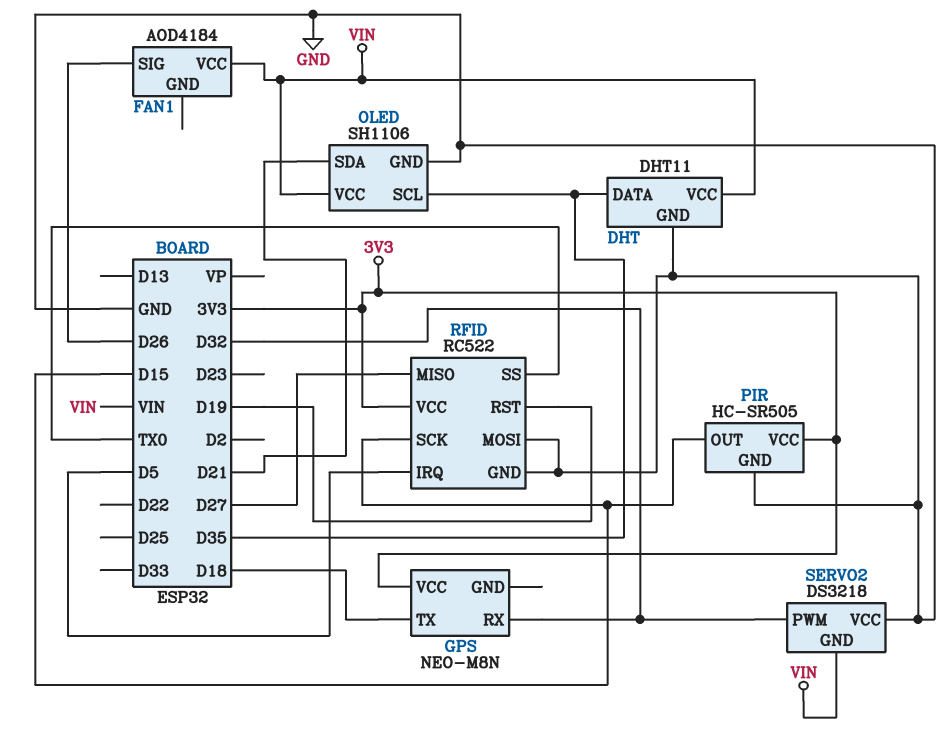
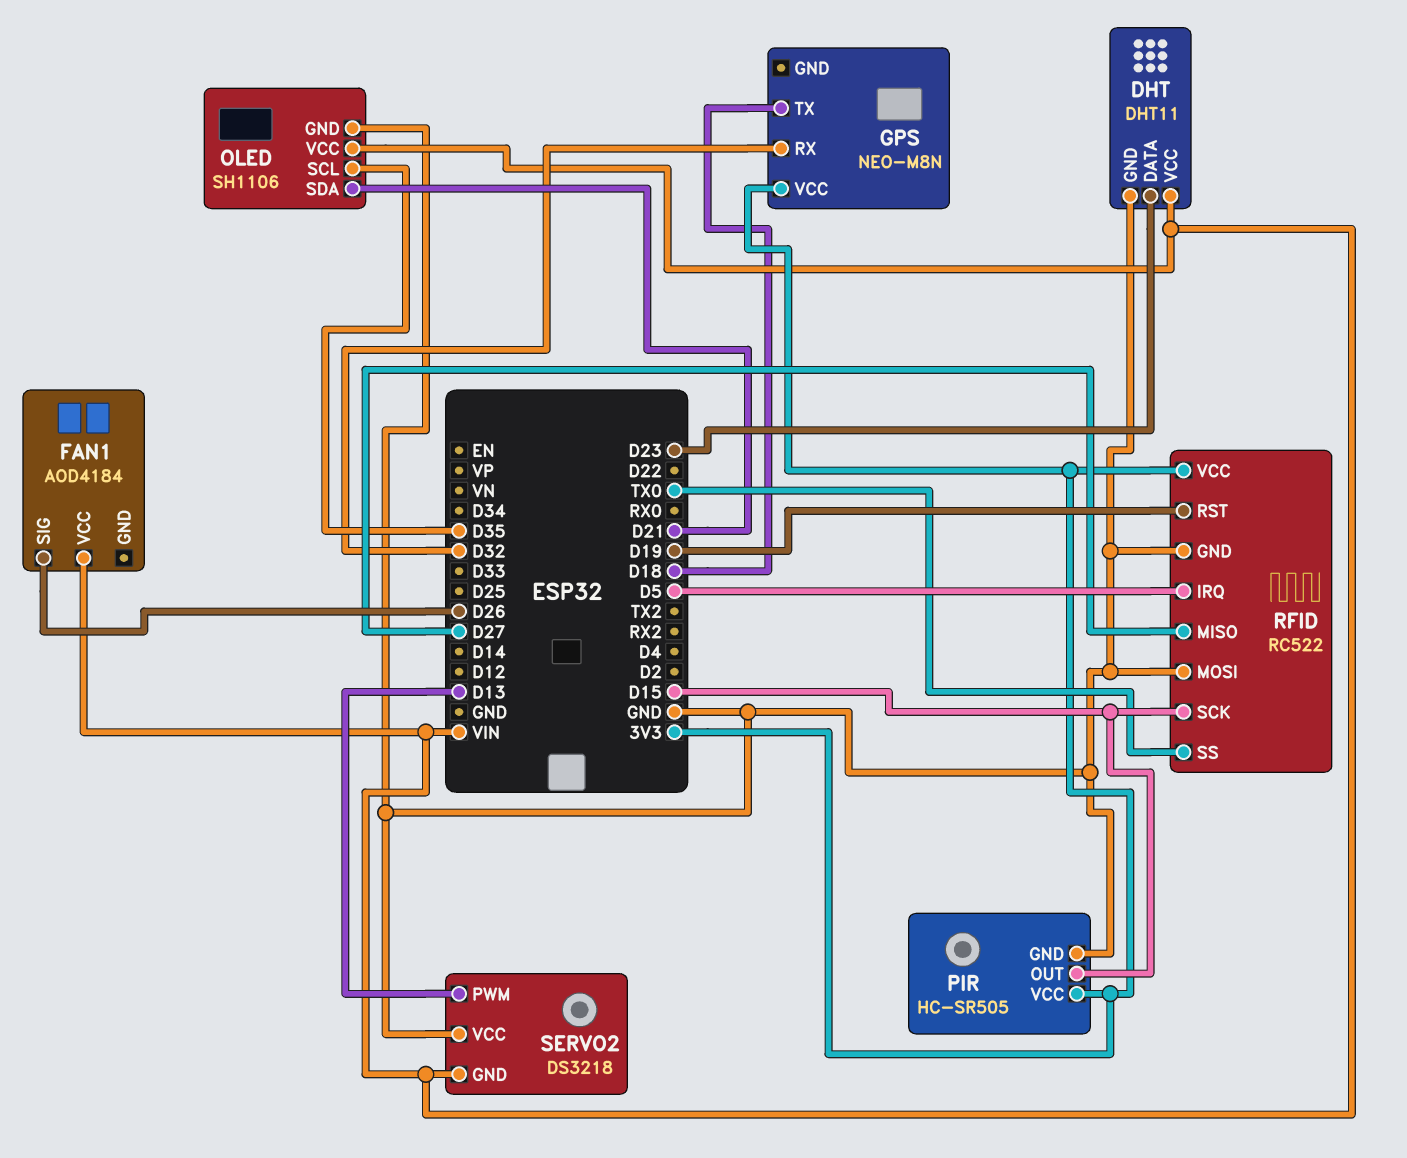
DHT pin DATA: D35 -> D23
SERVO2 pin PWM: D32 -> D13

